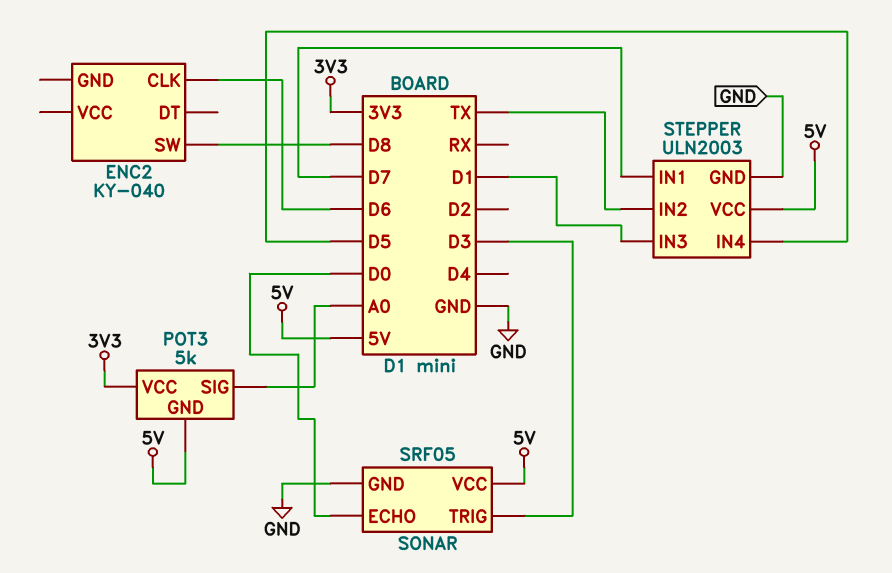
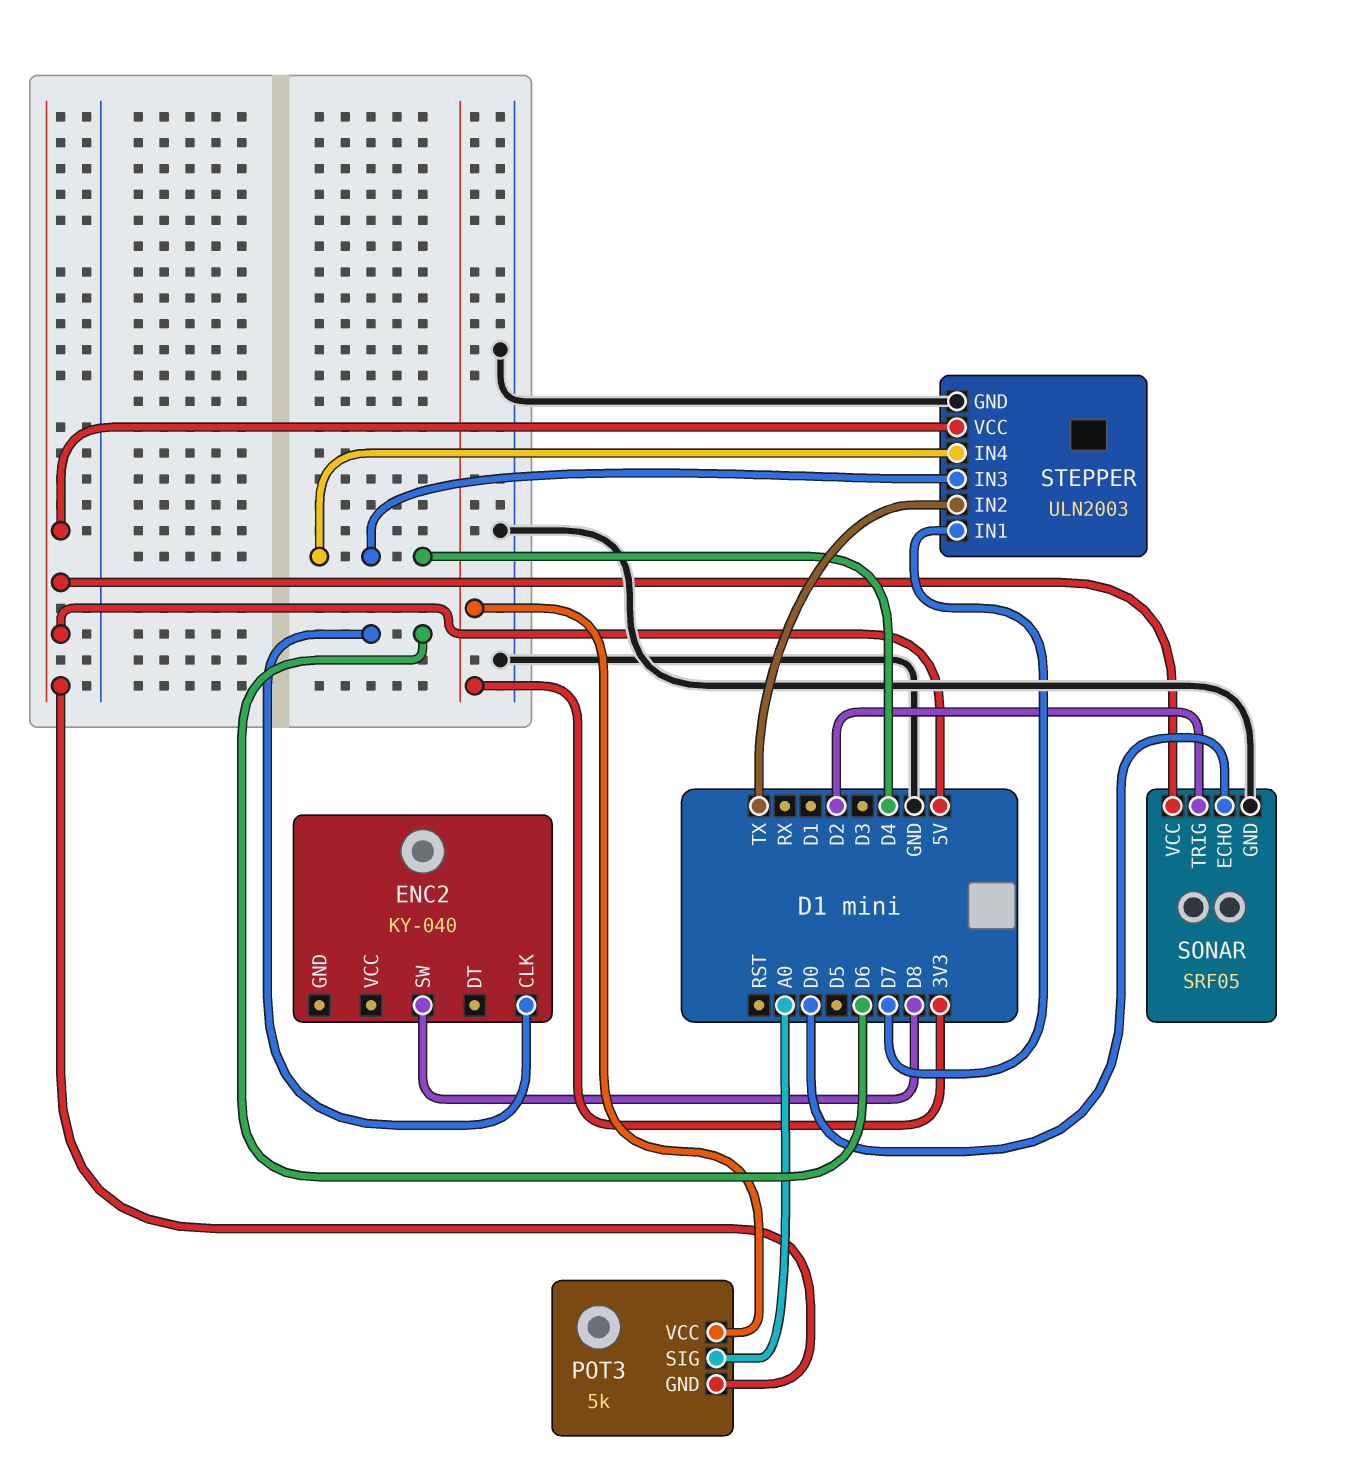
SONAR pin TRIG: D3 -> D2
STEPPER pin IN3: D1 -> D4
STEPPER pin IN4: D5 -> D4

